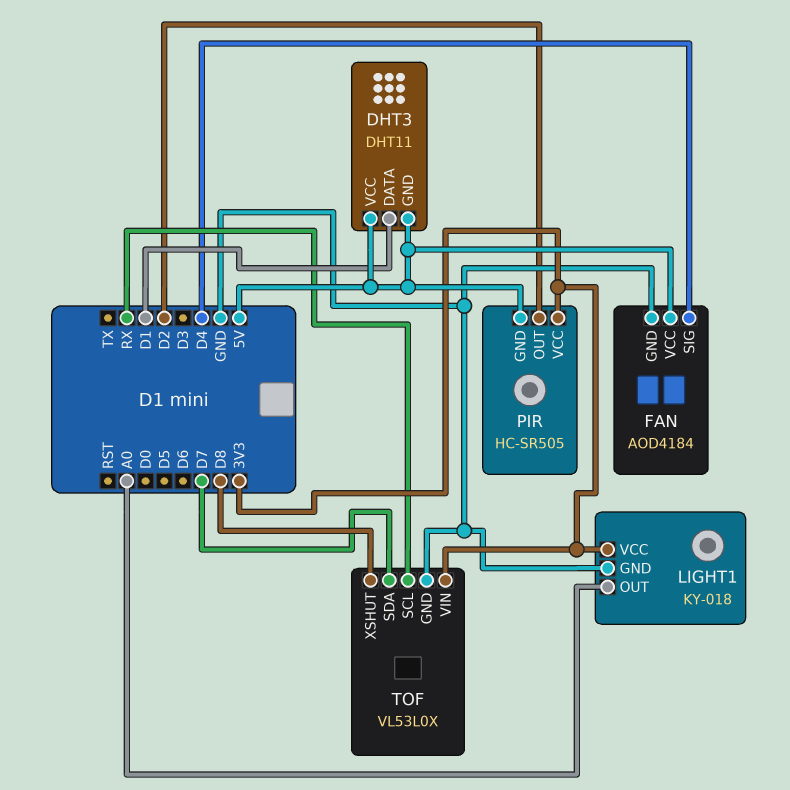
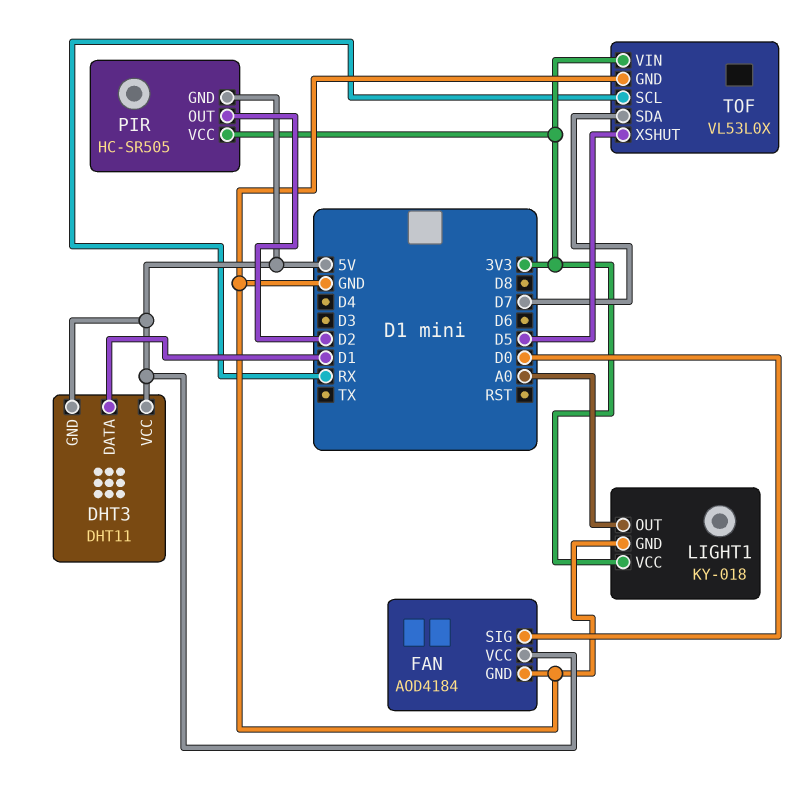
FAN pin SIG: D4 -> D0
TOF pin XSHUT: D8 -> D5

